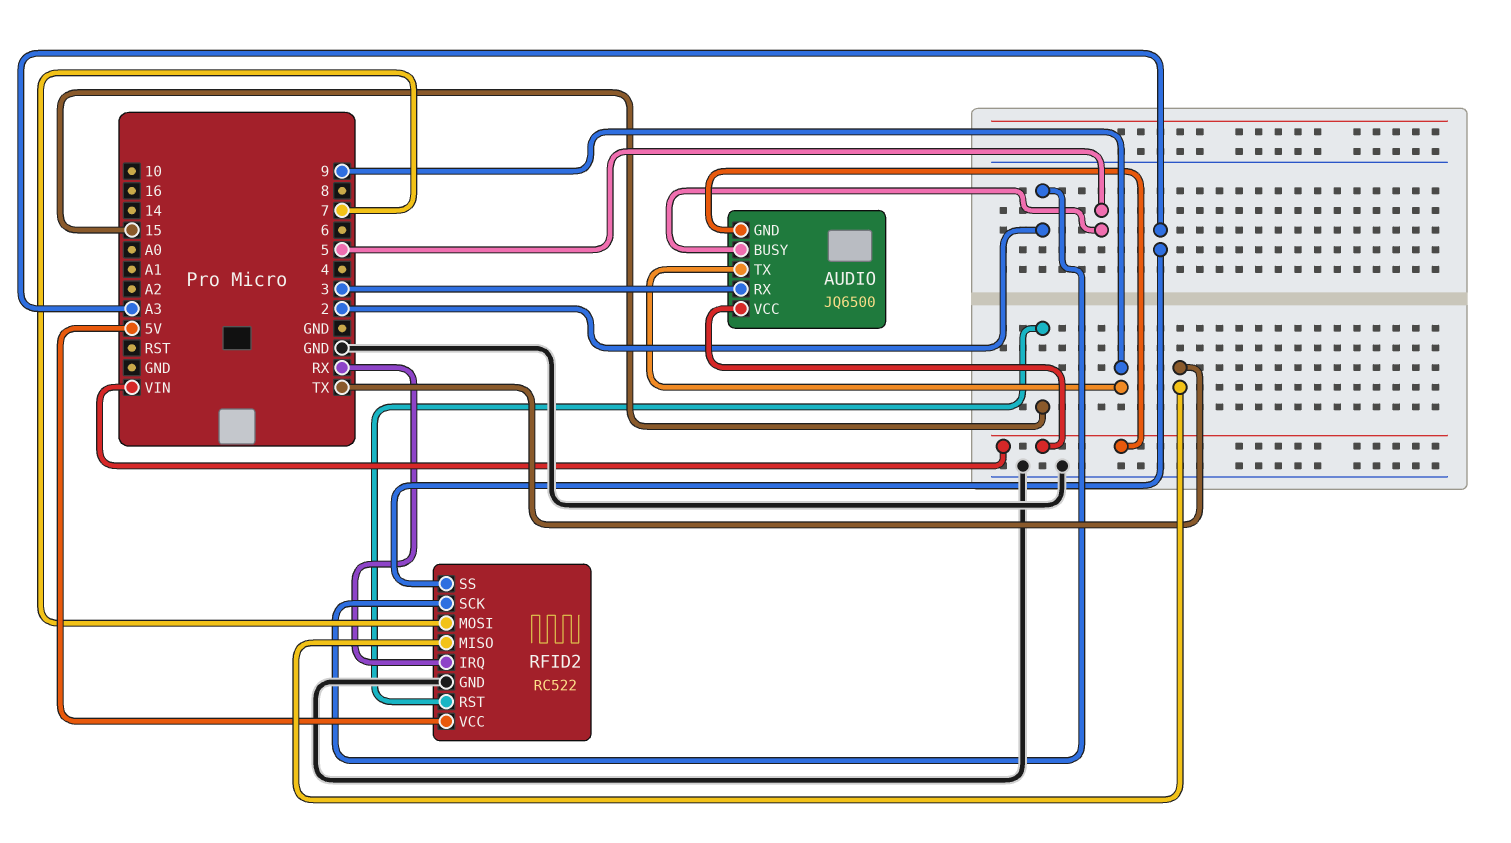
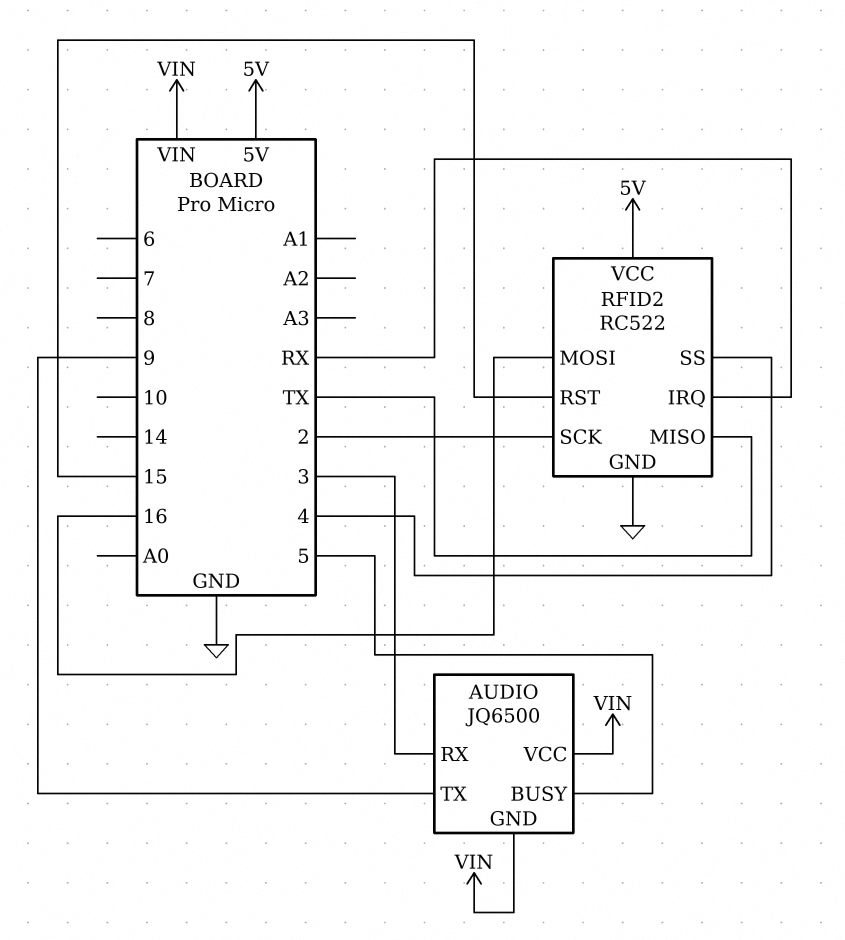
RFID2 pin MOSI: 7 -> 16
RFID2 pin SS: A3 -> 4

